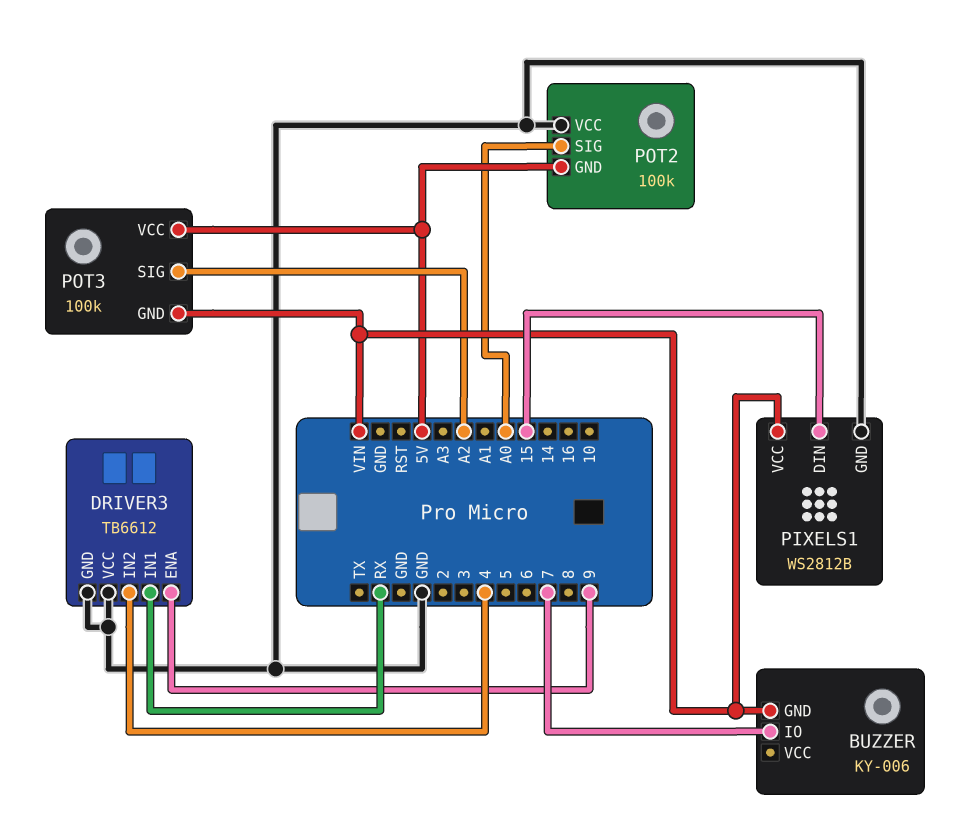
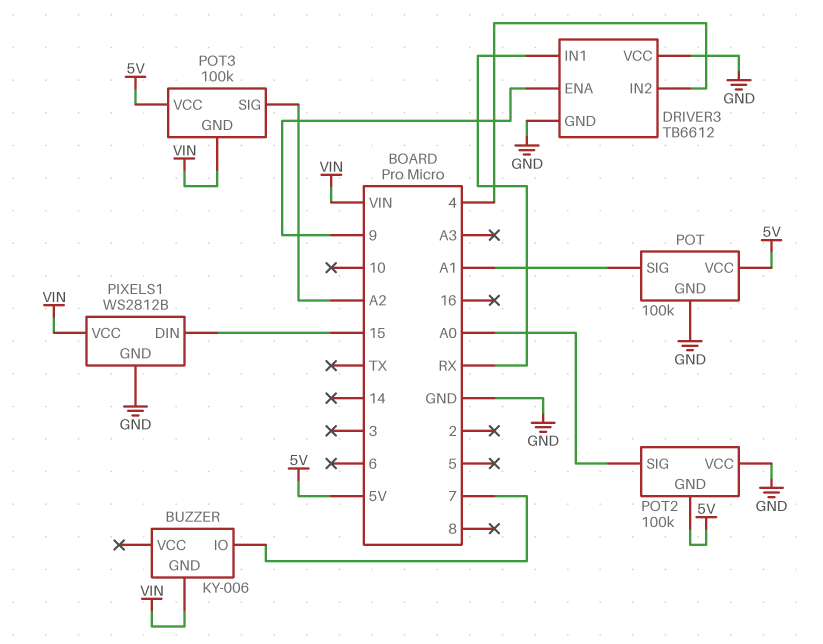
POT: none -> 100k
POT pin GND: none -> GND
POT pin SIG: none -> A1
POT pin VCC: none -> 5V

